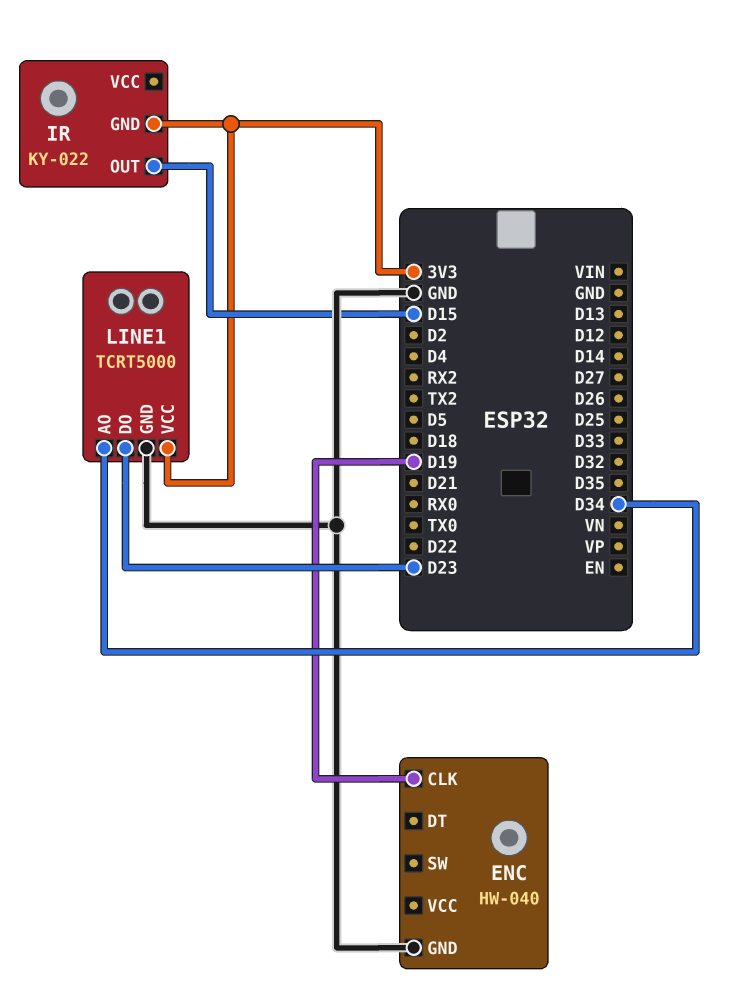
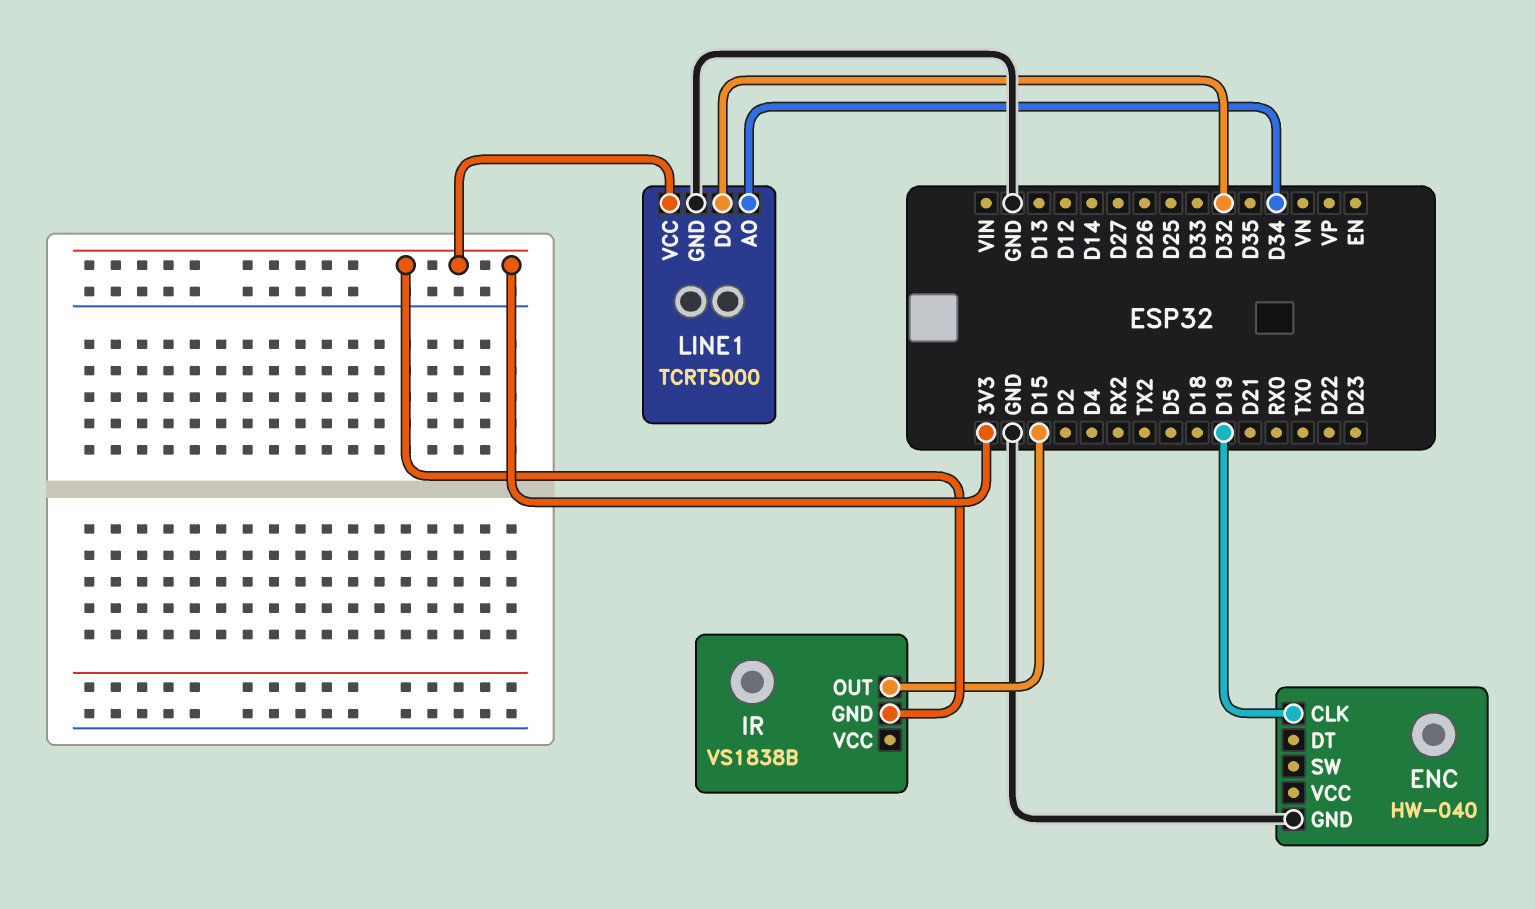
IR: KY-022 -> VS1838B
LINE1 pin DO: D23 -> D32

